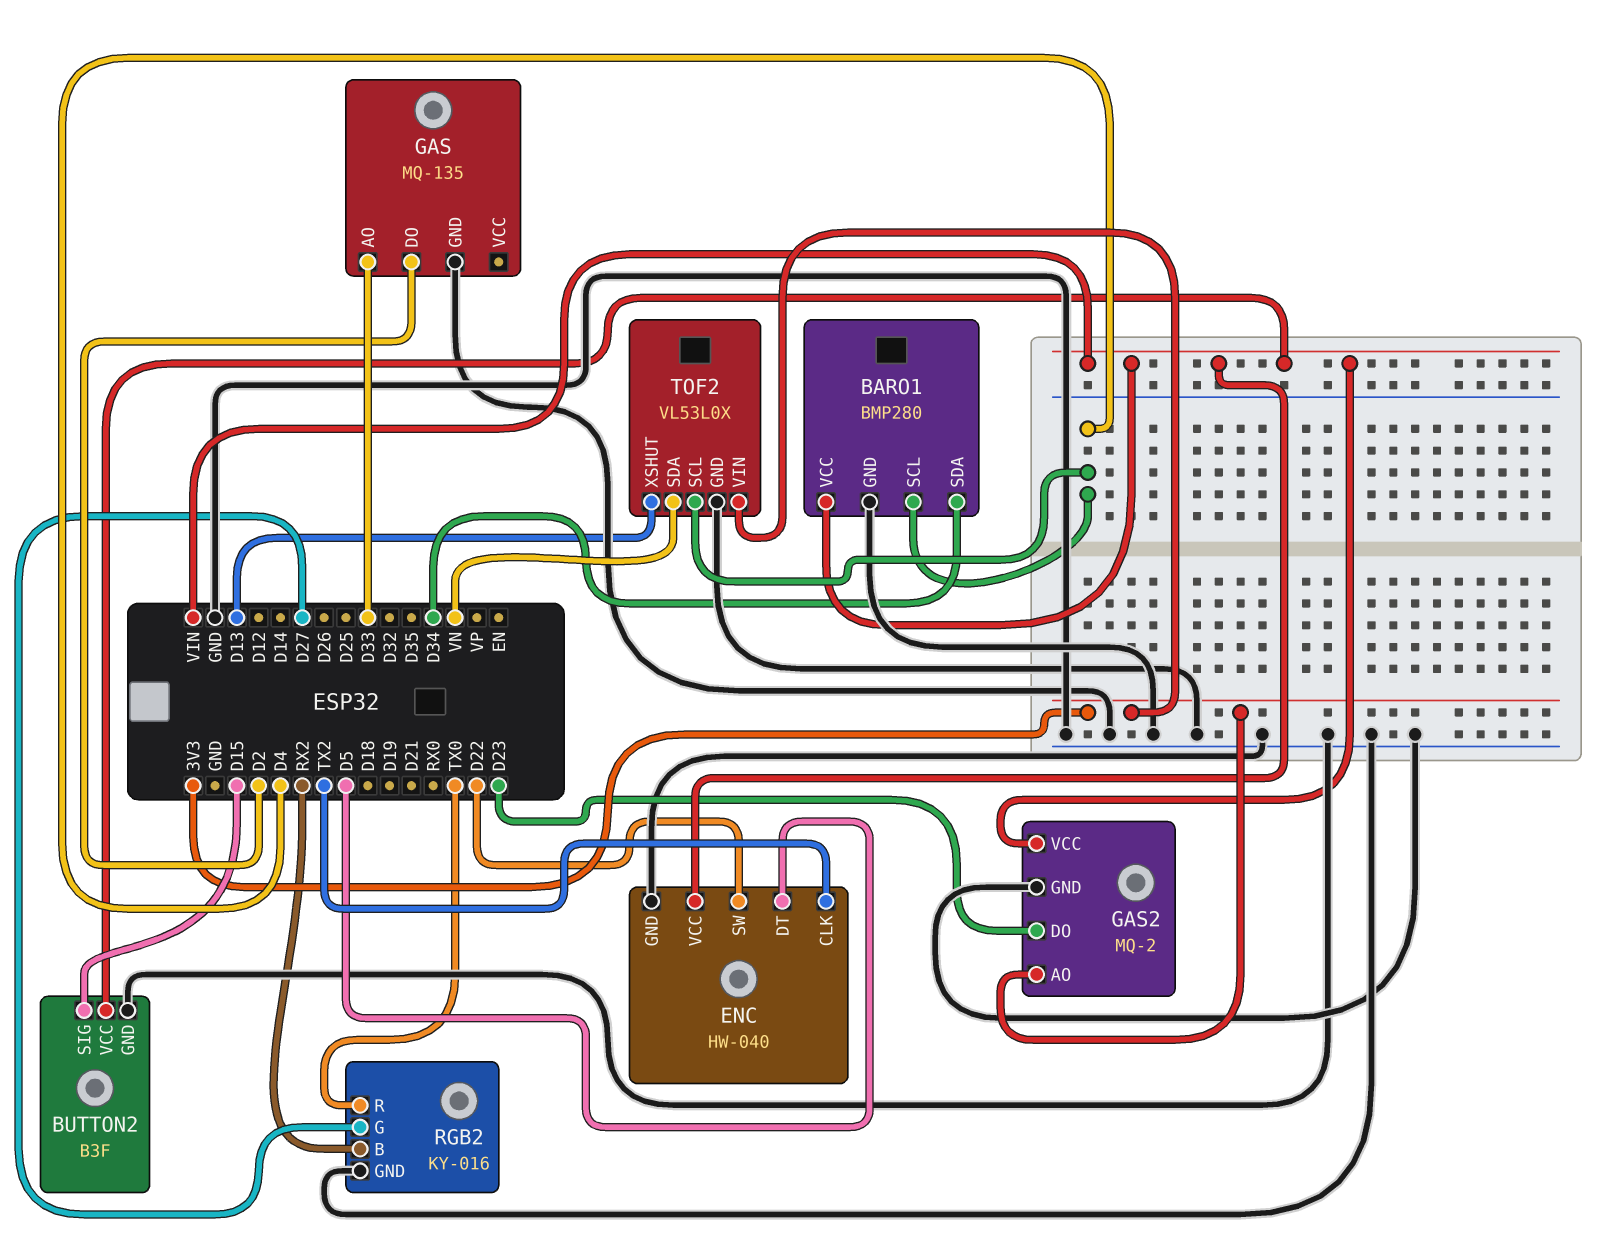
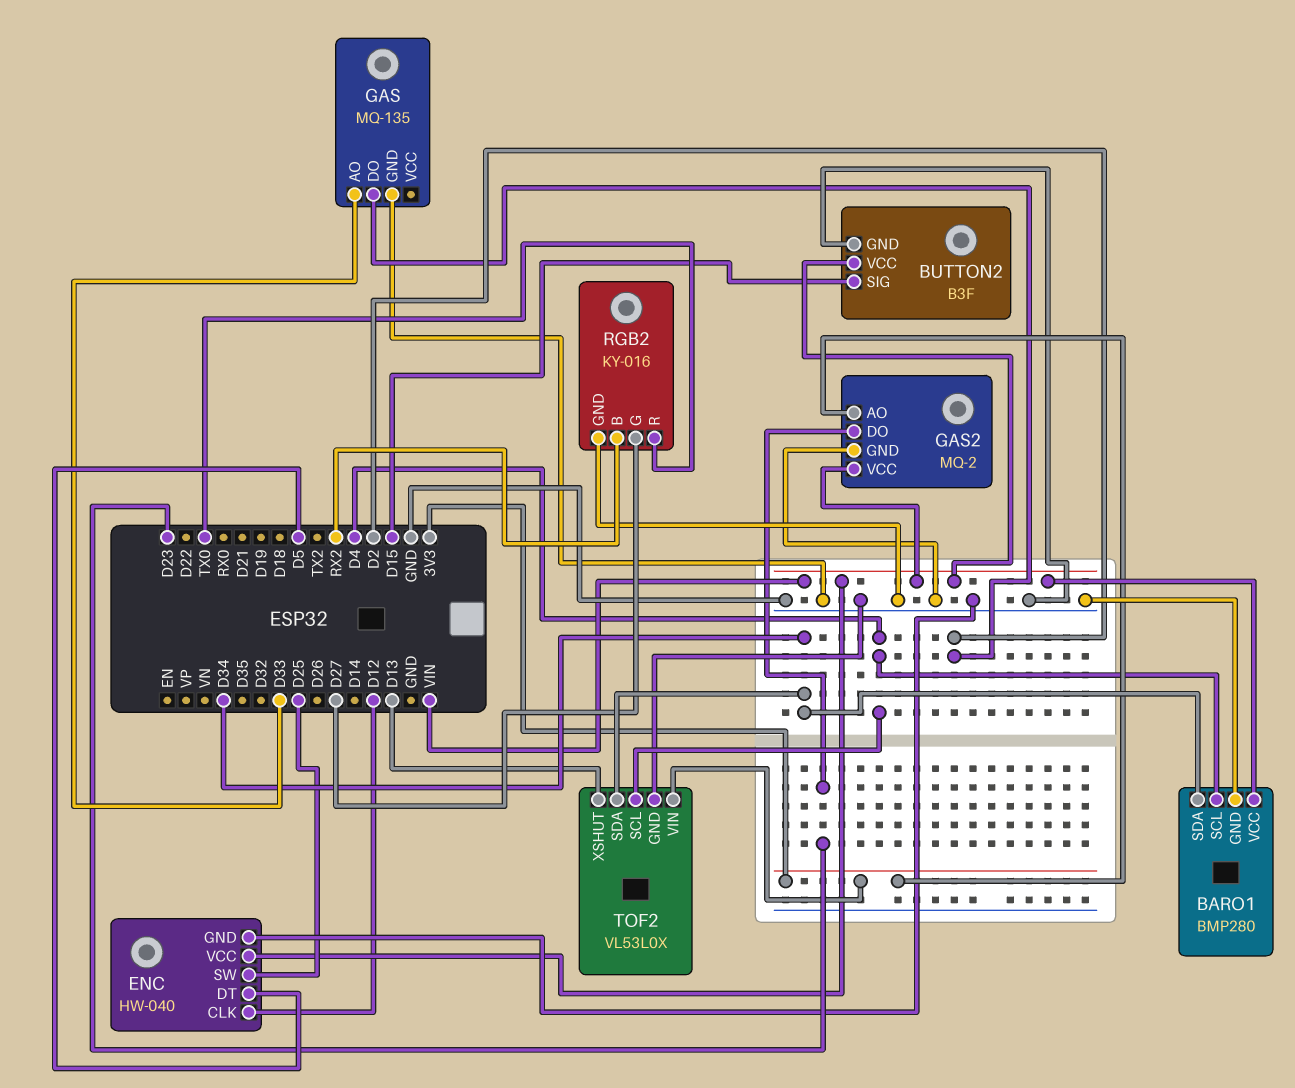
ENC pin CLK: TX2 -> D12
ENC pin SW: D22 -> D25
TOF2 pin SDA: VN -> D34

